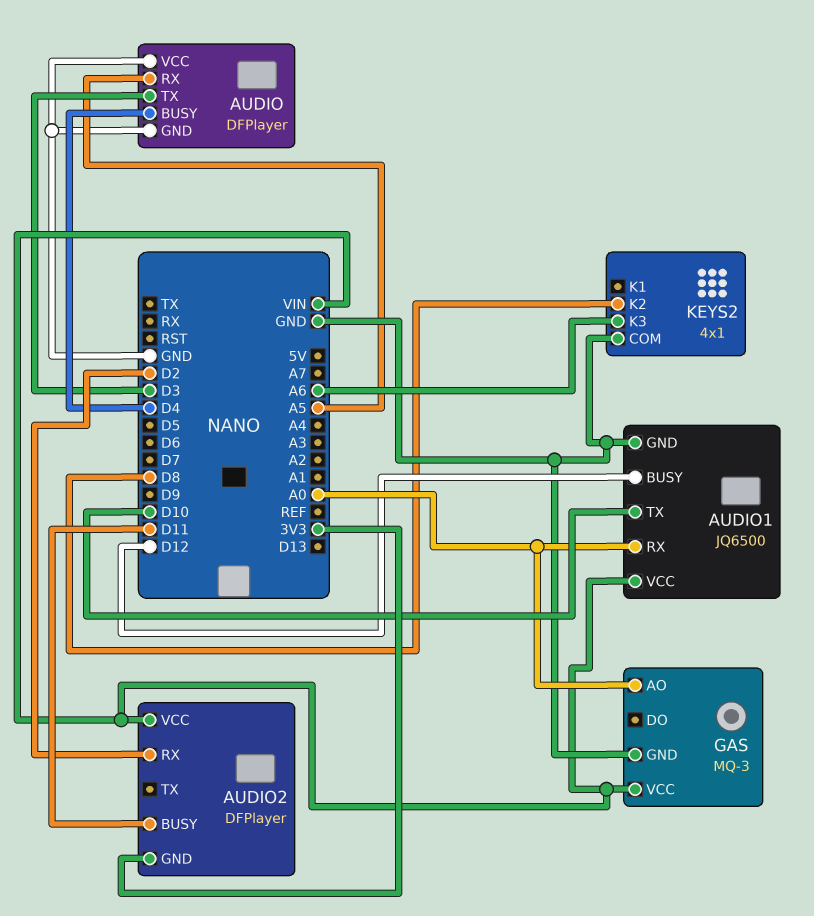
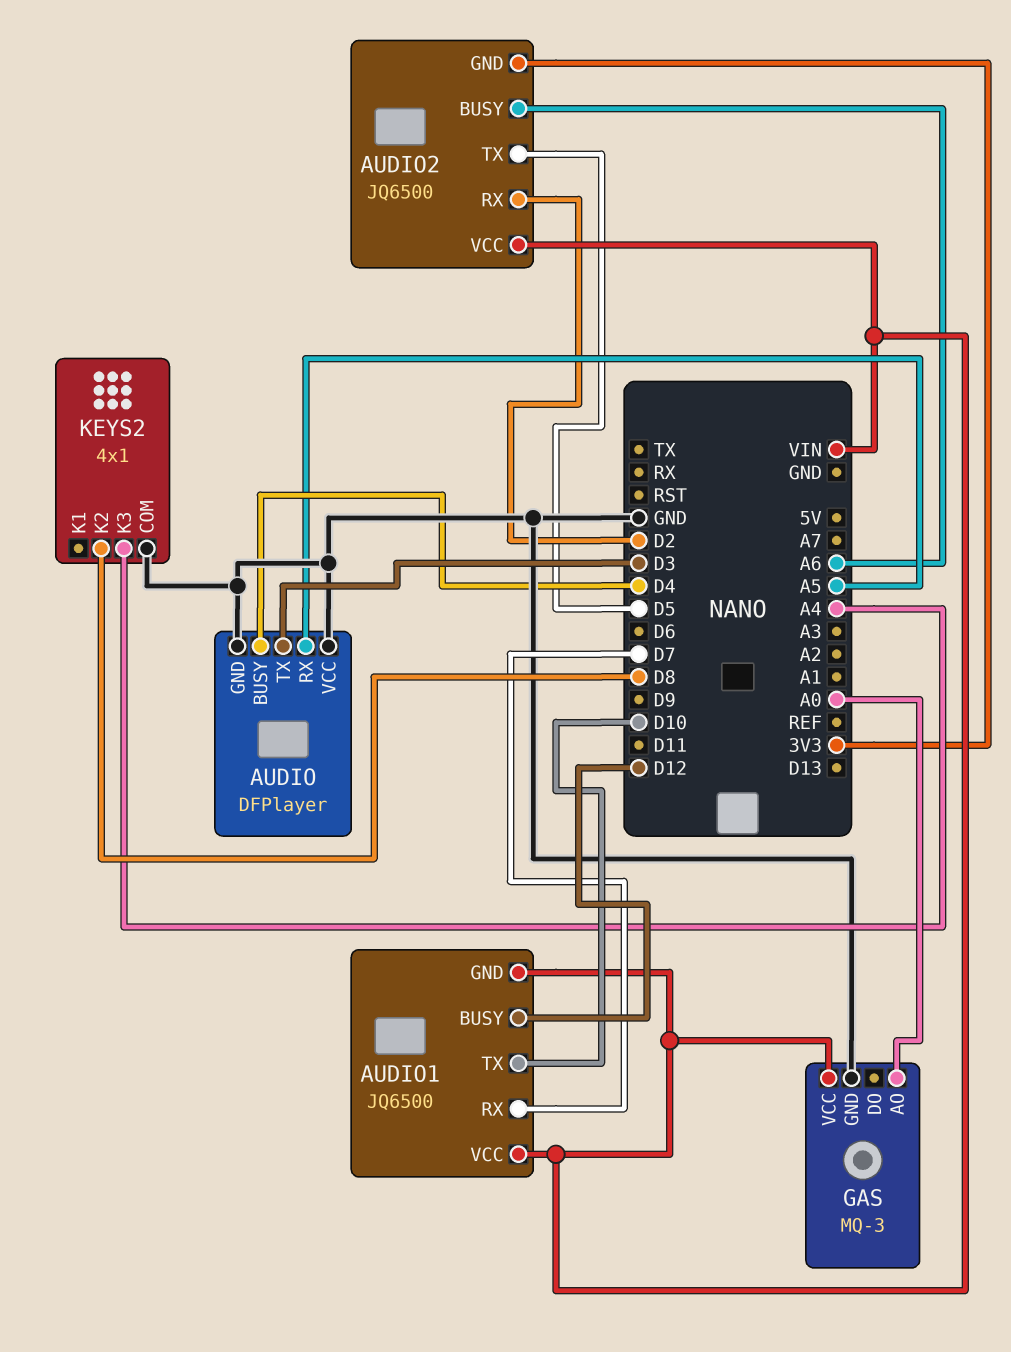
AUDIO1 pin GND: GND -> VIN
AUDIO1 pin RX: A0 -> D7
AUDIO2: DFPlayer -> JQ6500
AUDIO2 pin BUSY: D11 -> A6
AUDIO2 pin TX: none -> D5
KEYS2 pin K3: A6 -> A4

